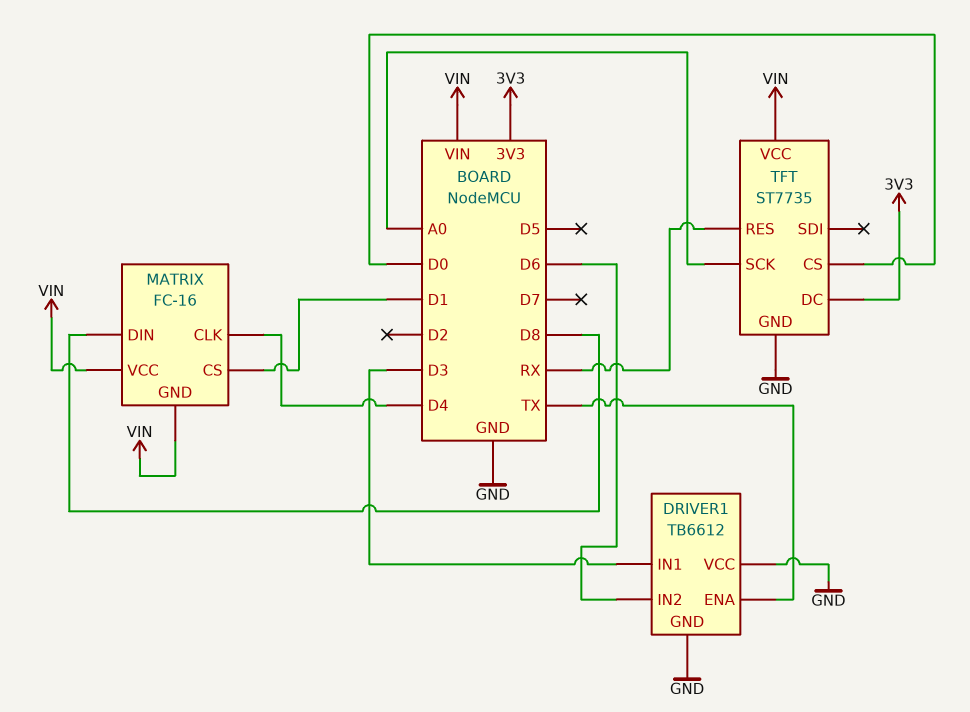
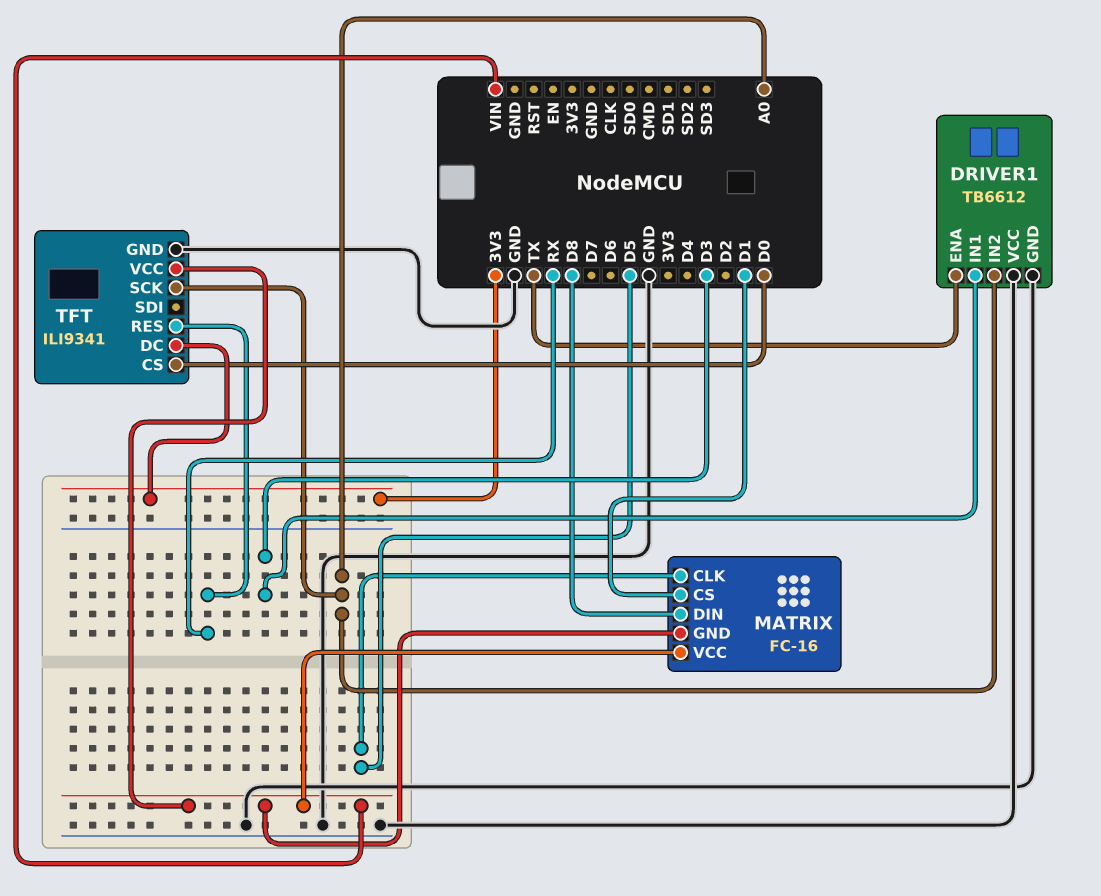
DRIVER1 pin IN2: D6 -> A0
MATRIX pin CLK: D4 -> D5
TFT: ST7735 -> ILI9341

